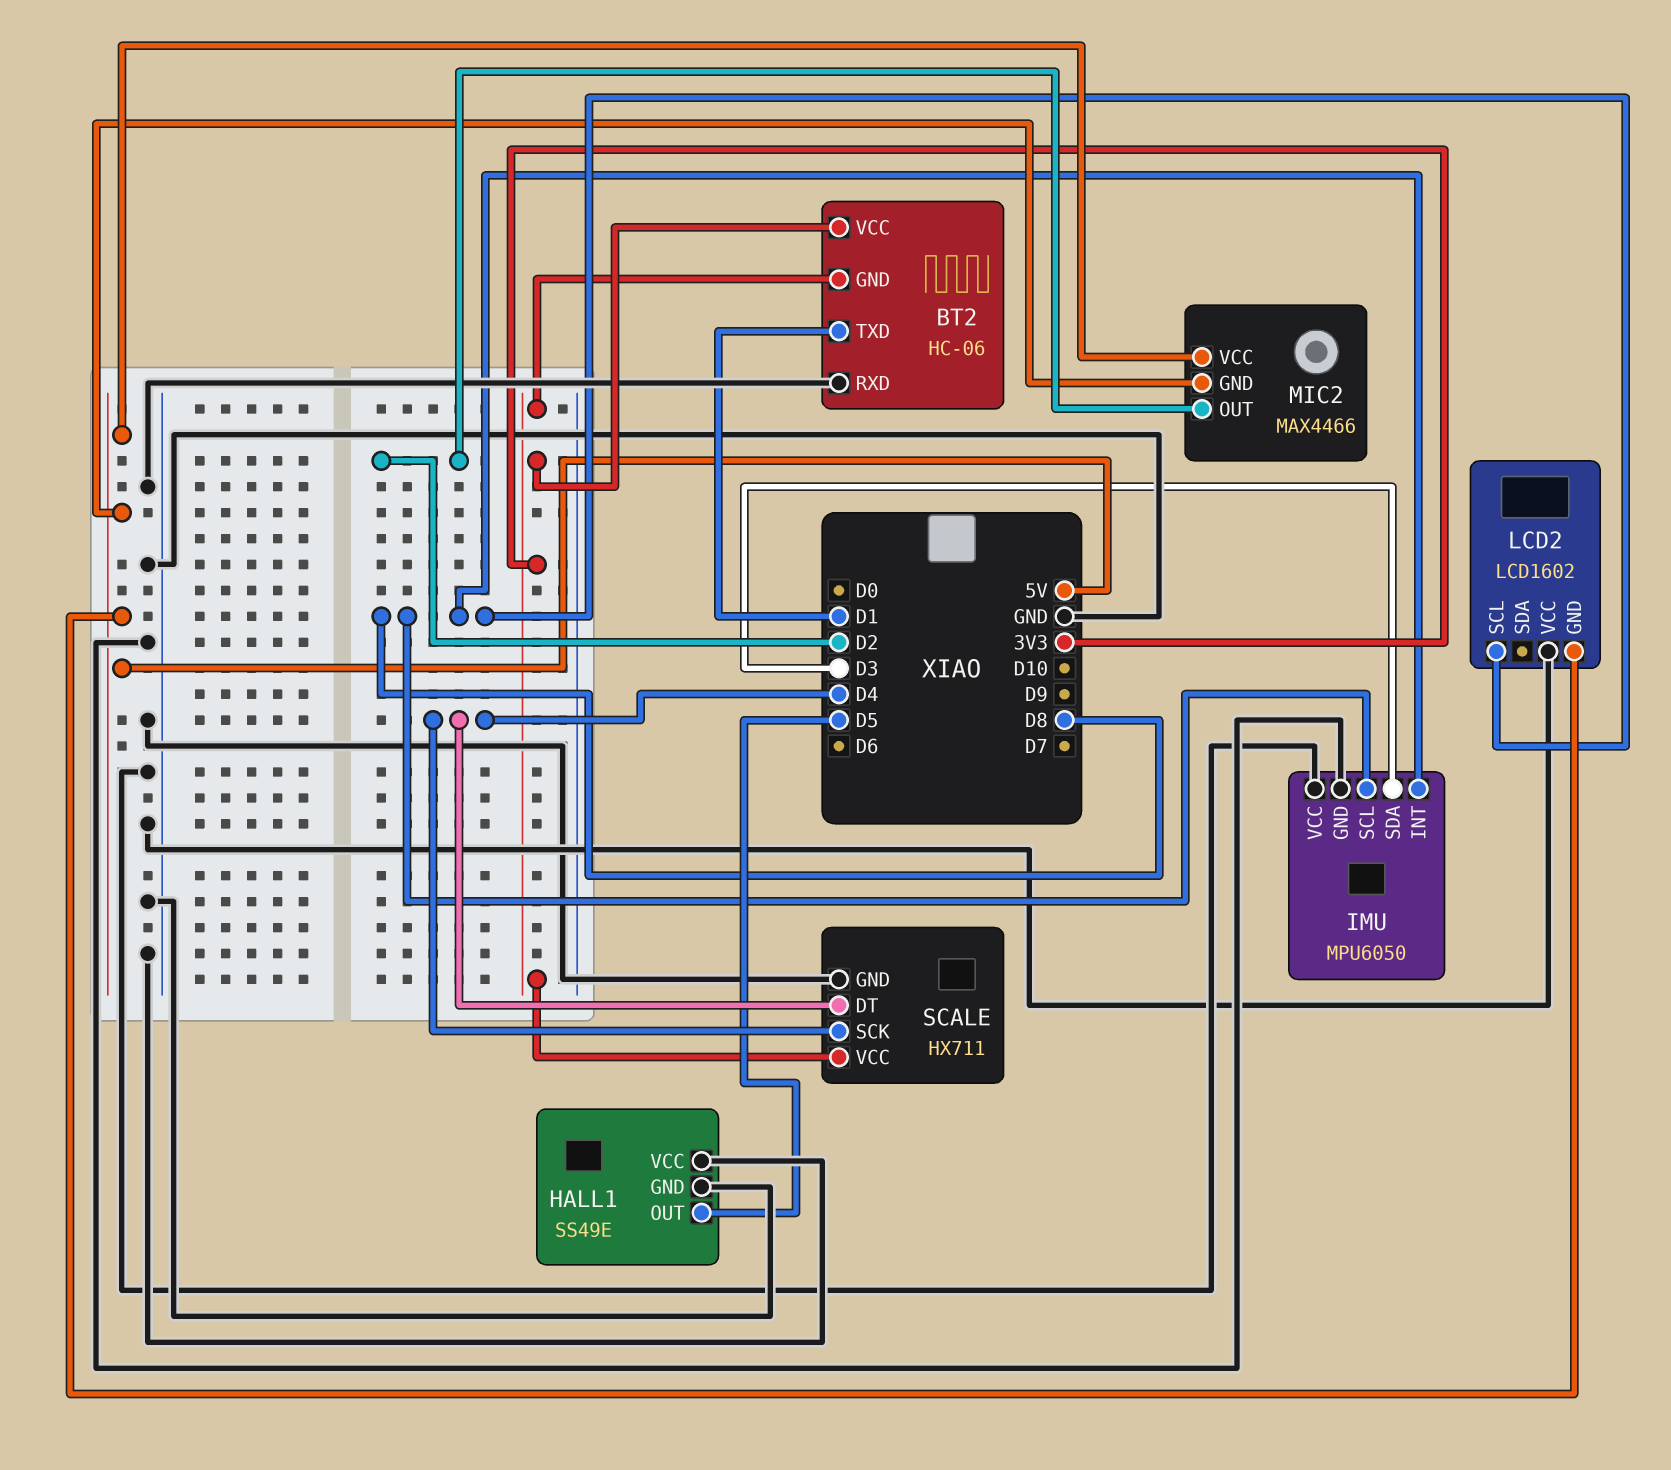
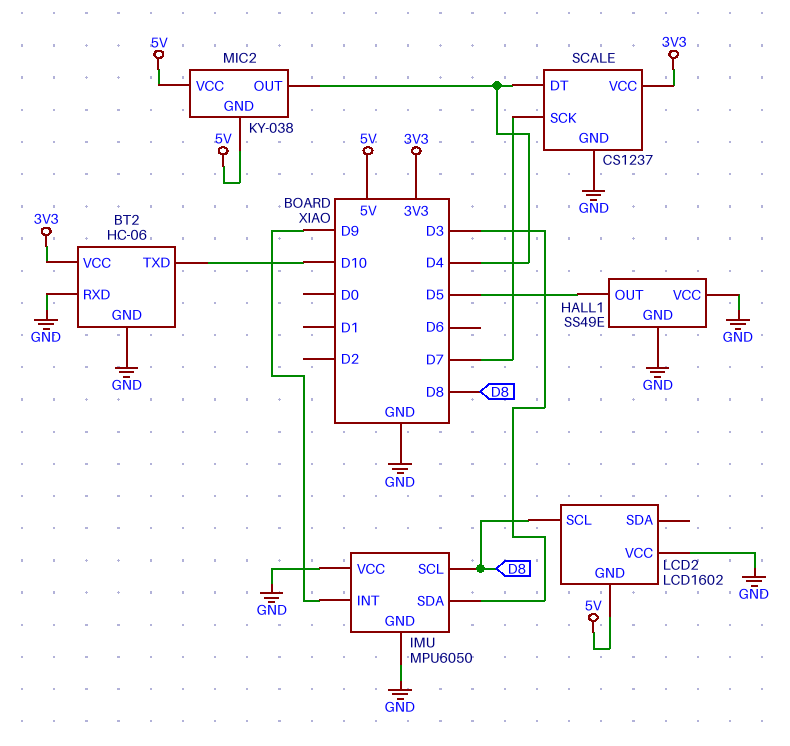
BT2 pin GND: 3V3 -> GND
BT2 pin TXD: D1 -> D10
IMU pin INT: D8 -> D9
MIC2: MAX4466 -> KY-038
MIC2 pin OUT: D2 -> D4
SCALE: HX711 -> CS1237
SCALE pin SCK: D4 -> D7

